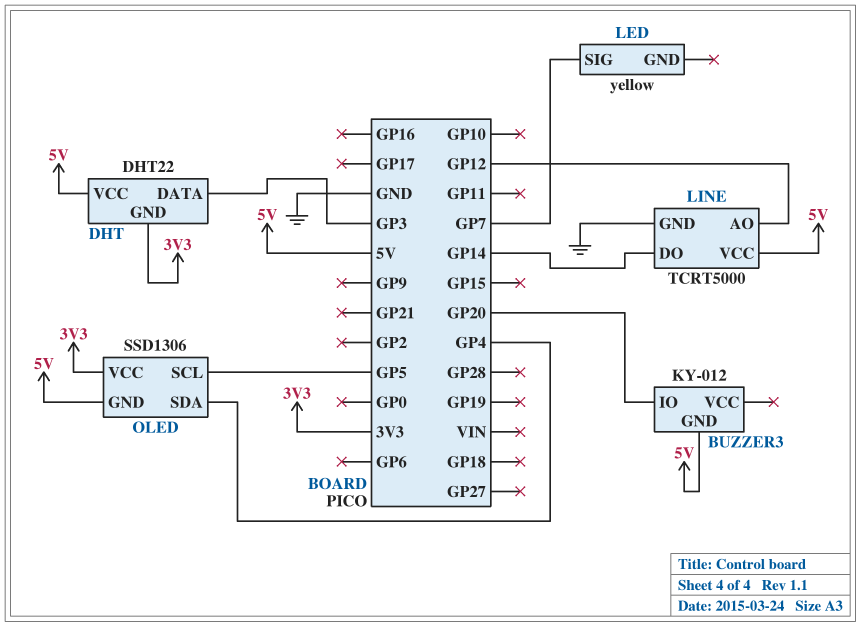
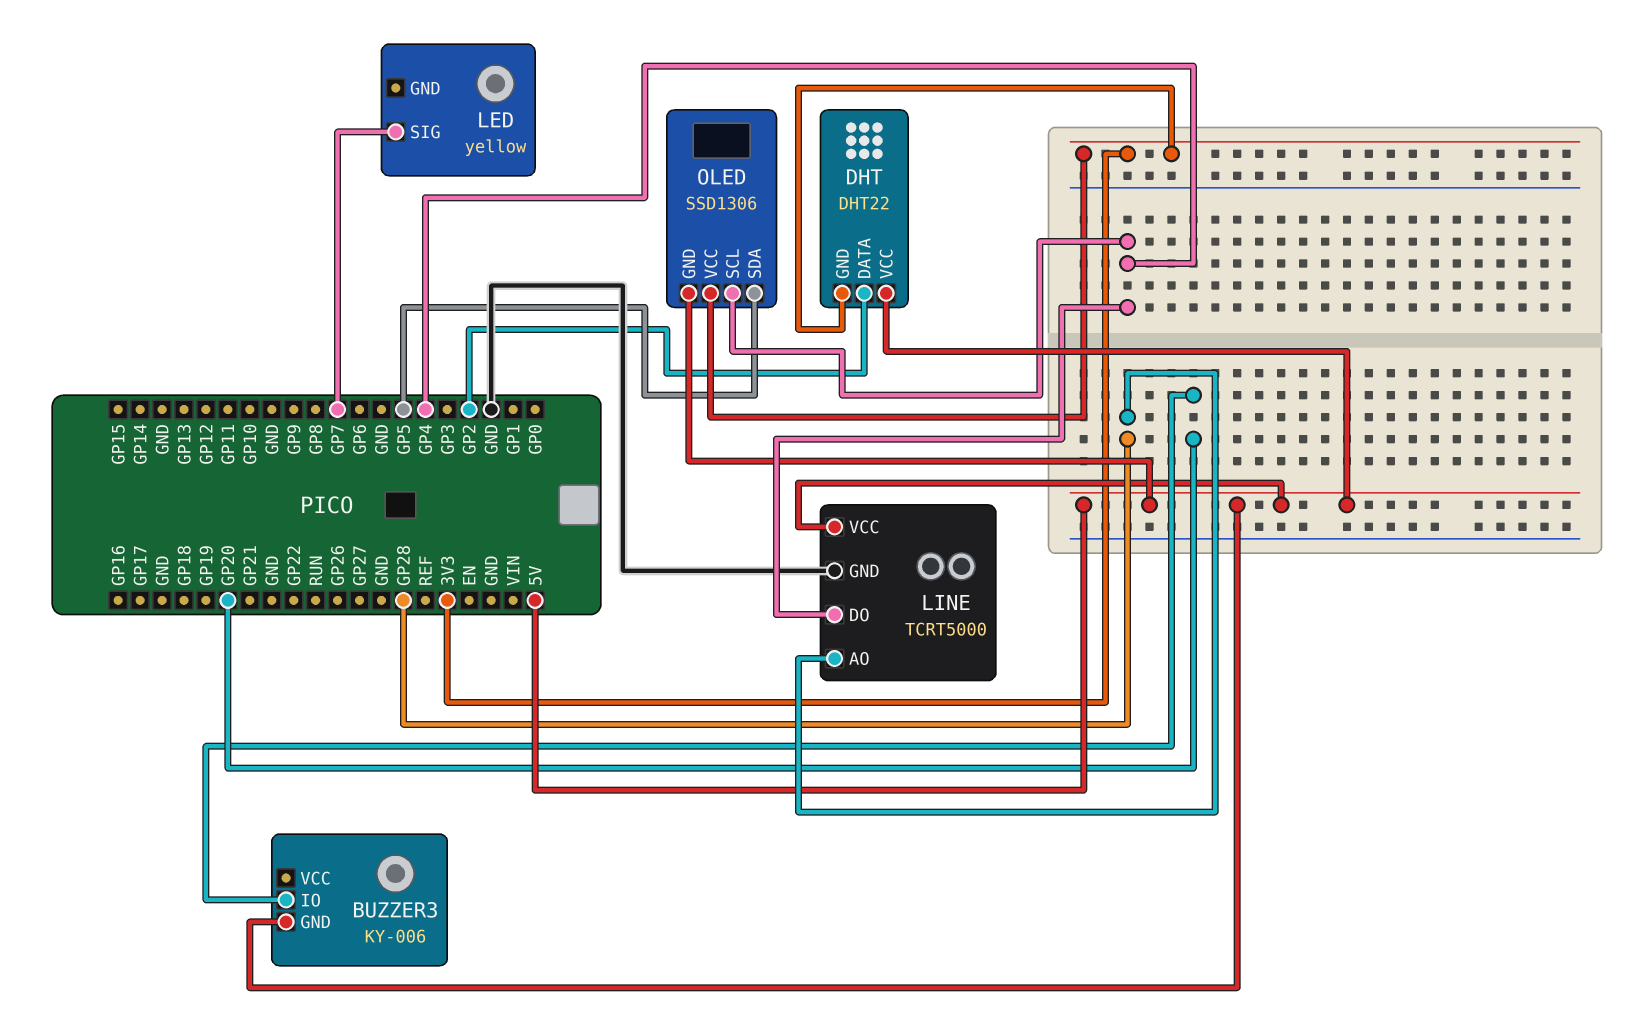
BUZZER3: KY-012 -> KY-006
DHT pin DATA: GP3 -> GP2
LINE pin AO: GP12 -> GP28
LINE pin DO: GP14 -> GP4
OLED pin SCL: GP5 -> GP4
OLED pin SDA: GP4 -> GP5

